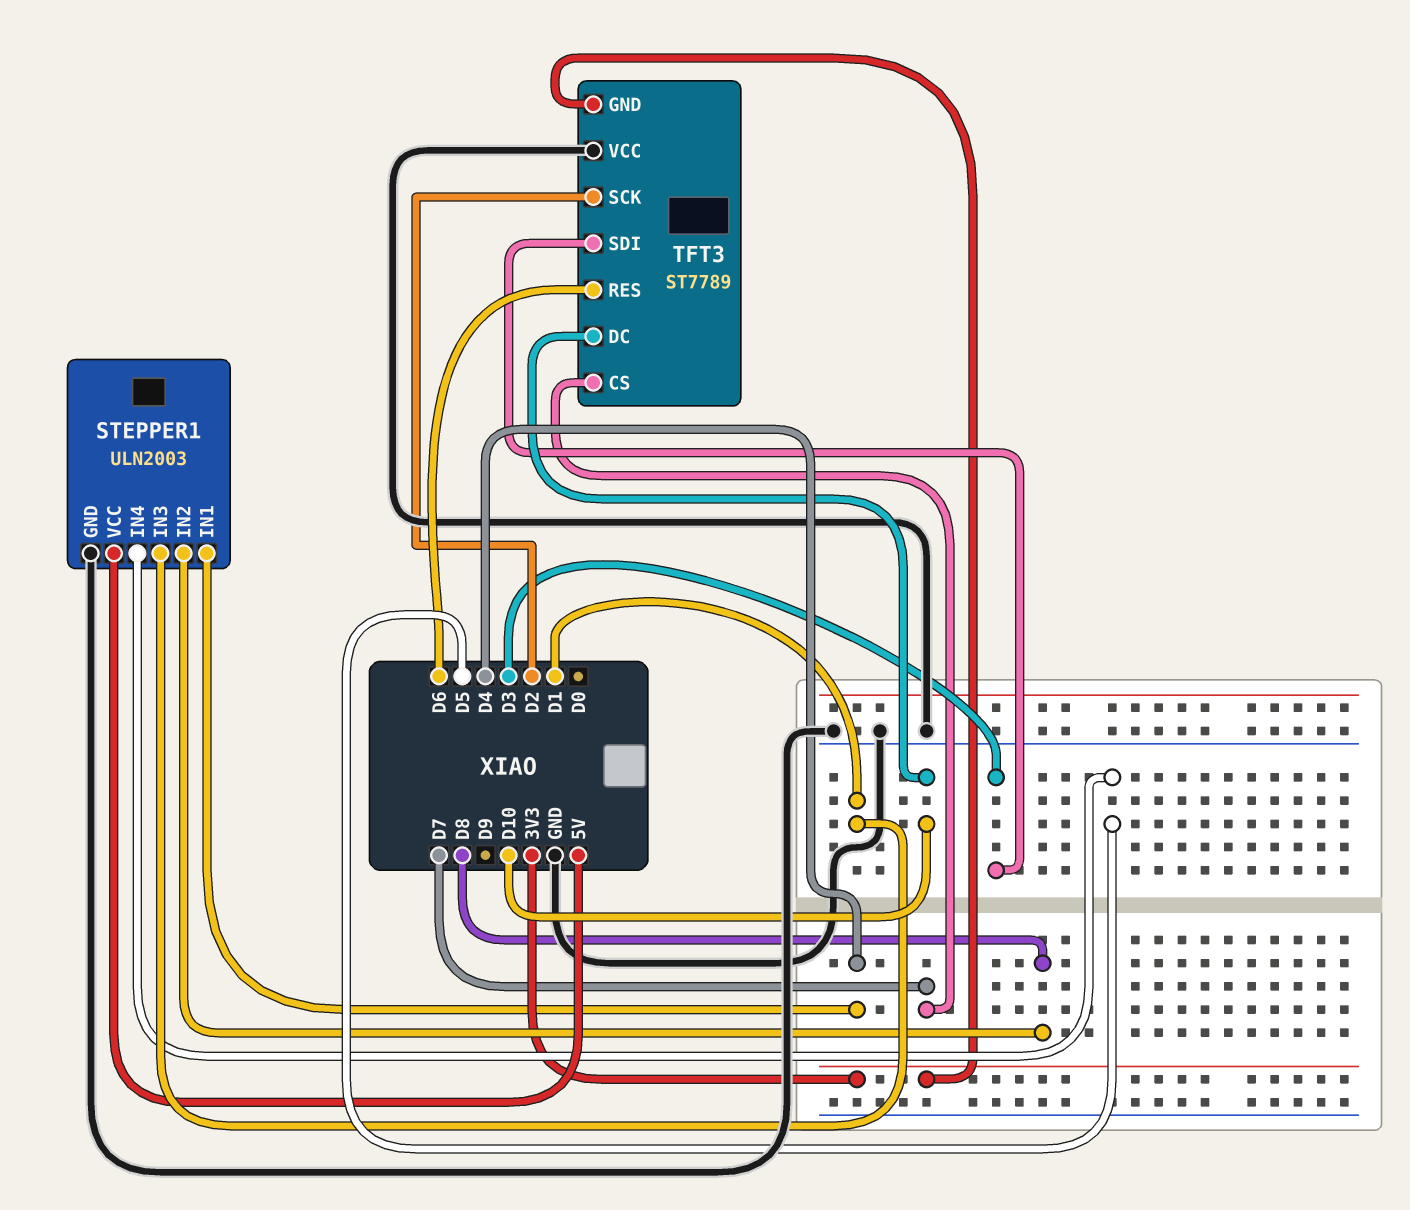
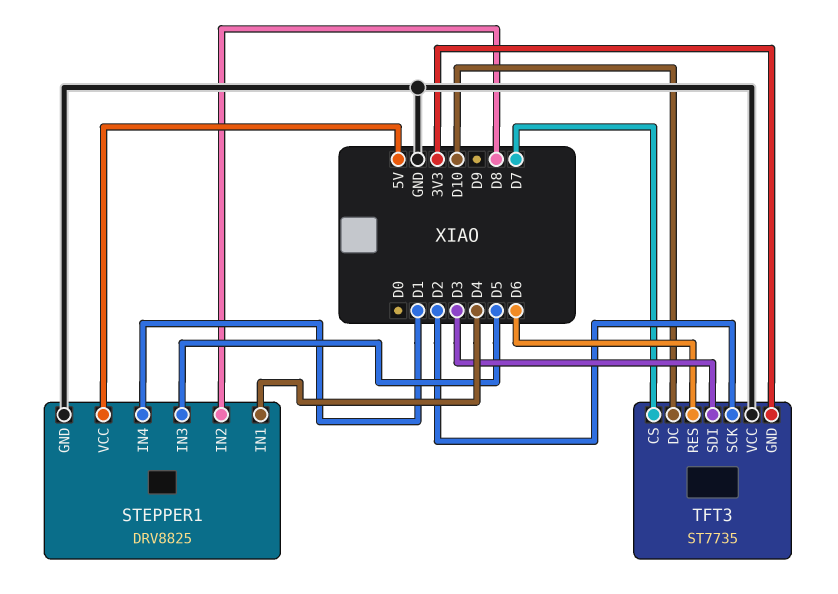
STEPPER1: ULN2003 -> DRV8825
STEPPER1 pin IN3: D1 -> D5
STEPPER1 pin IN4: D5 -> D1
TFT3: ST7789 -> ST7735

